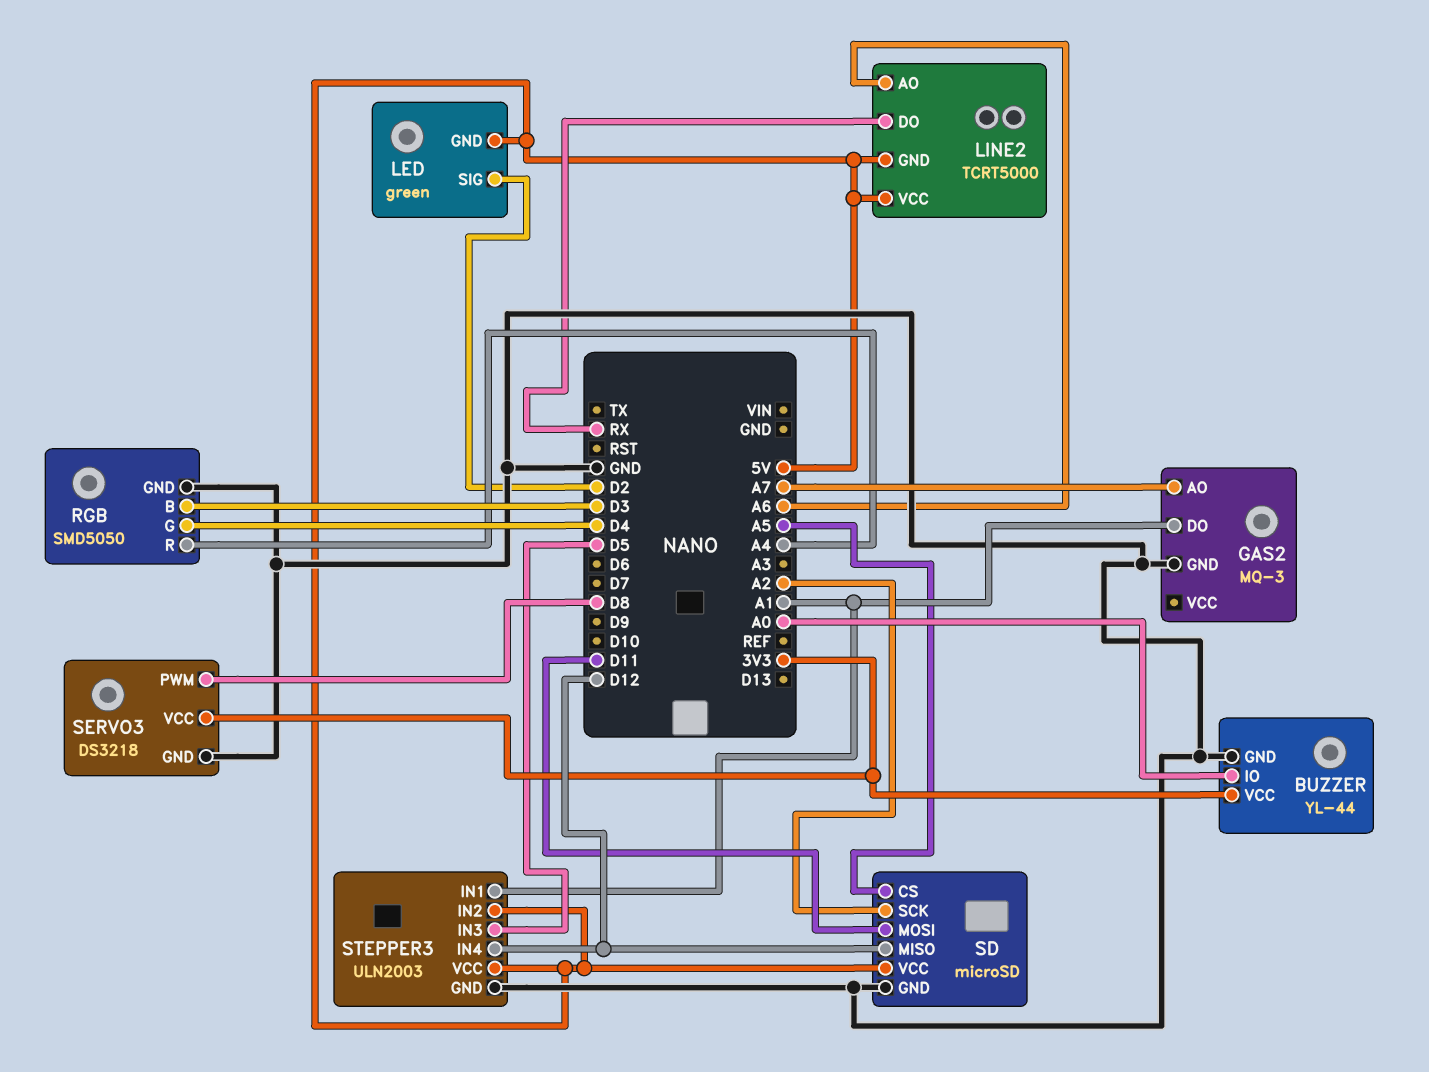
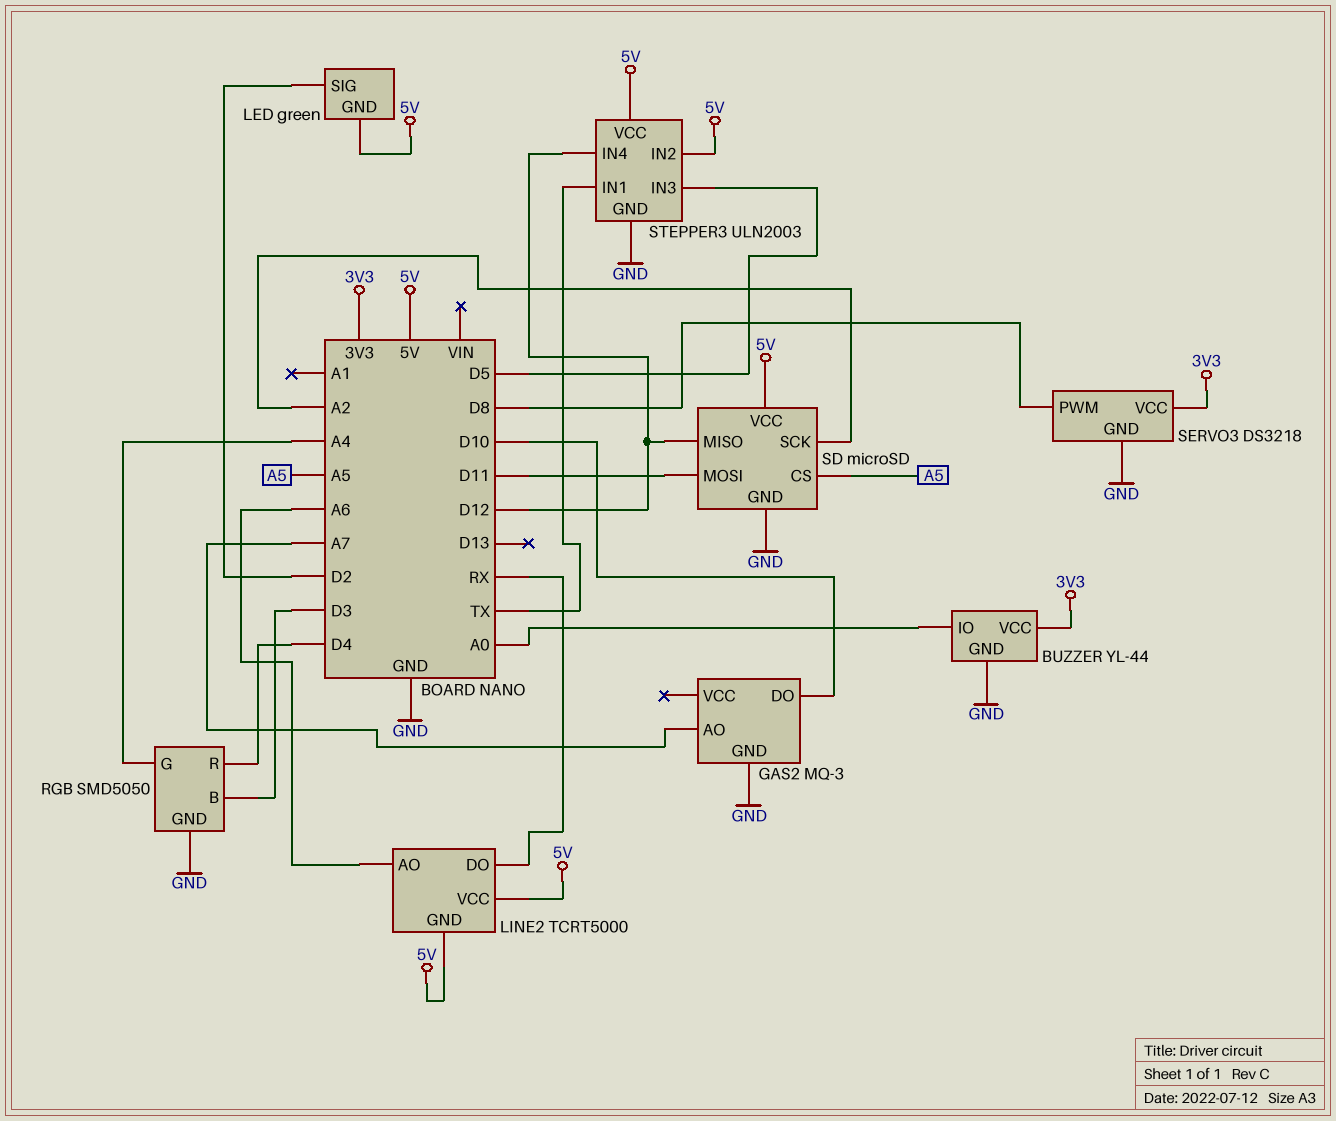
GAS2 pin DO: A1 -> D10
RGB pin G: D4 -> A4
RGB pin R: A4 -> D4
STEPPER3 pin IN1: A1 -> TX

